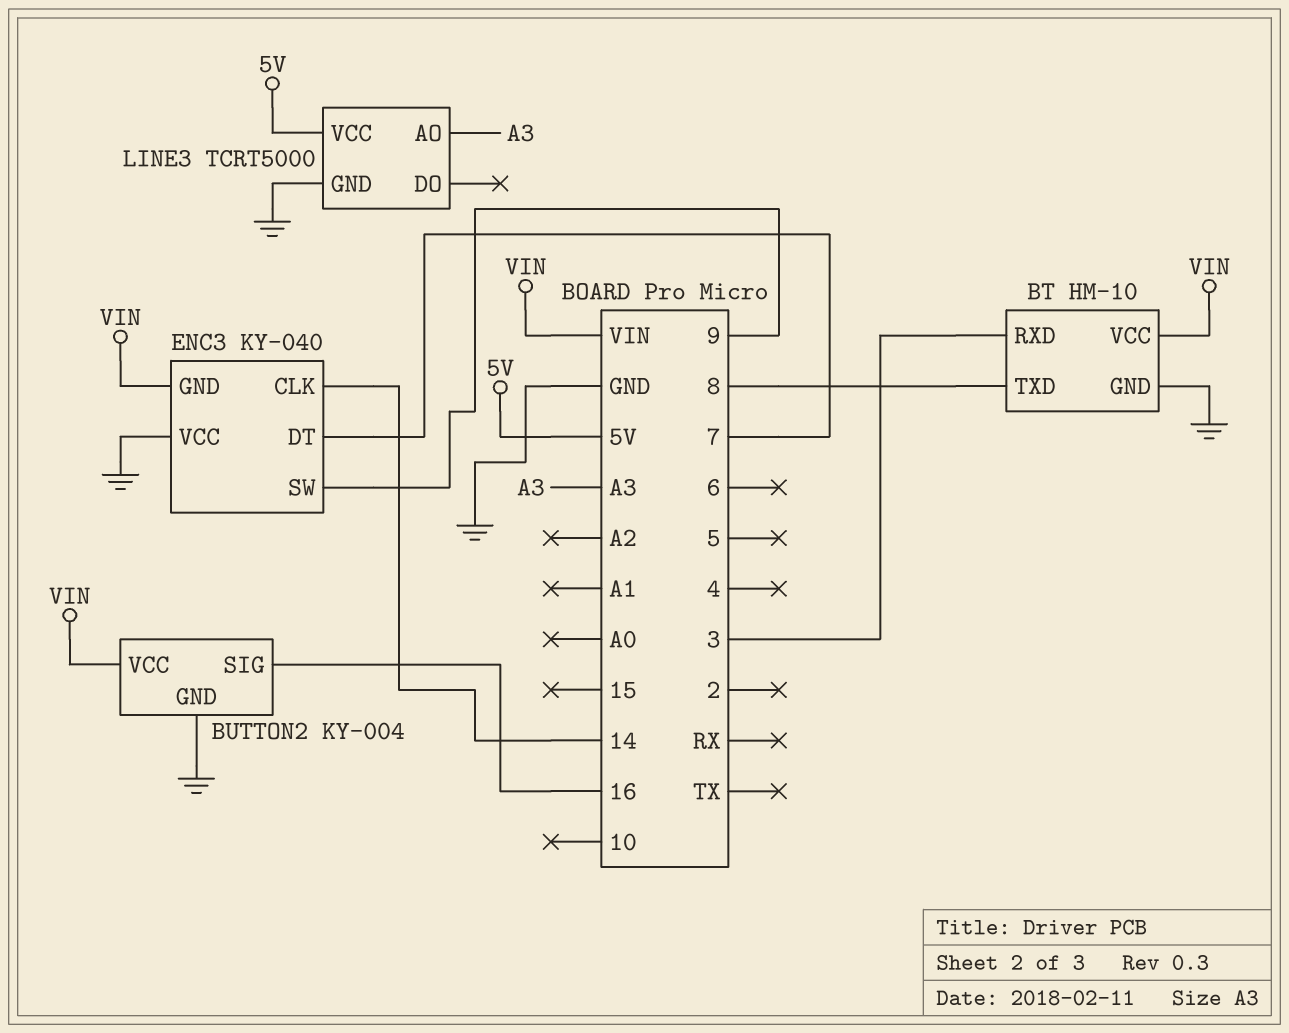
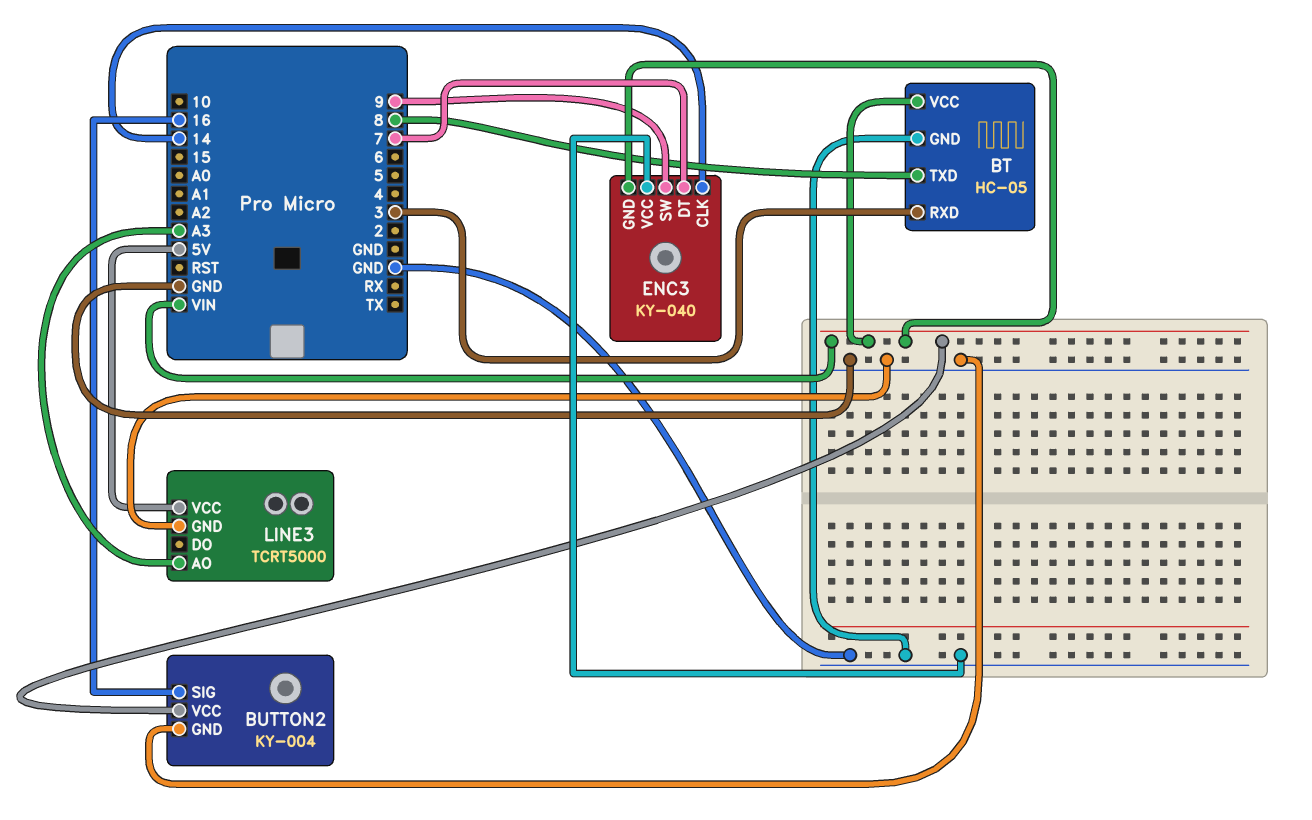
BT: HM-10 -> HC-05

